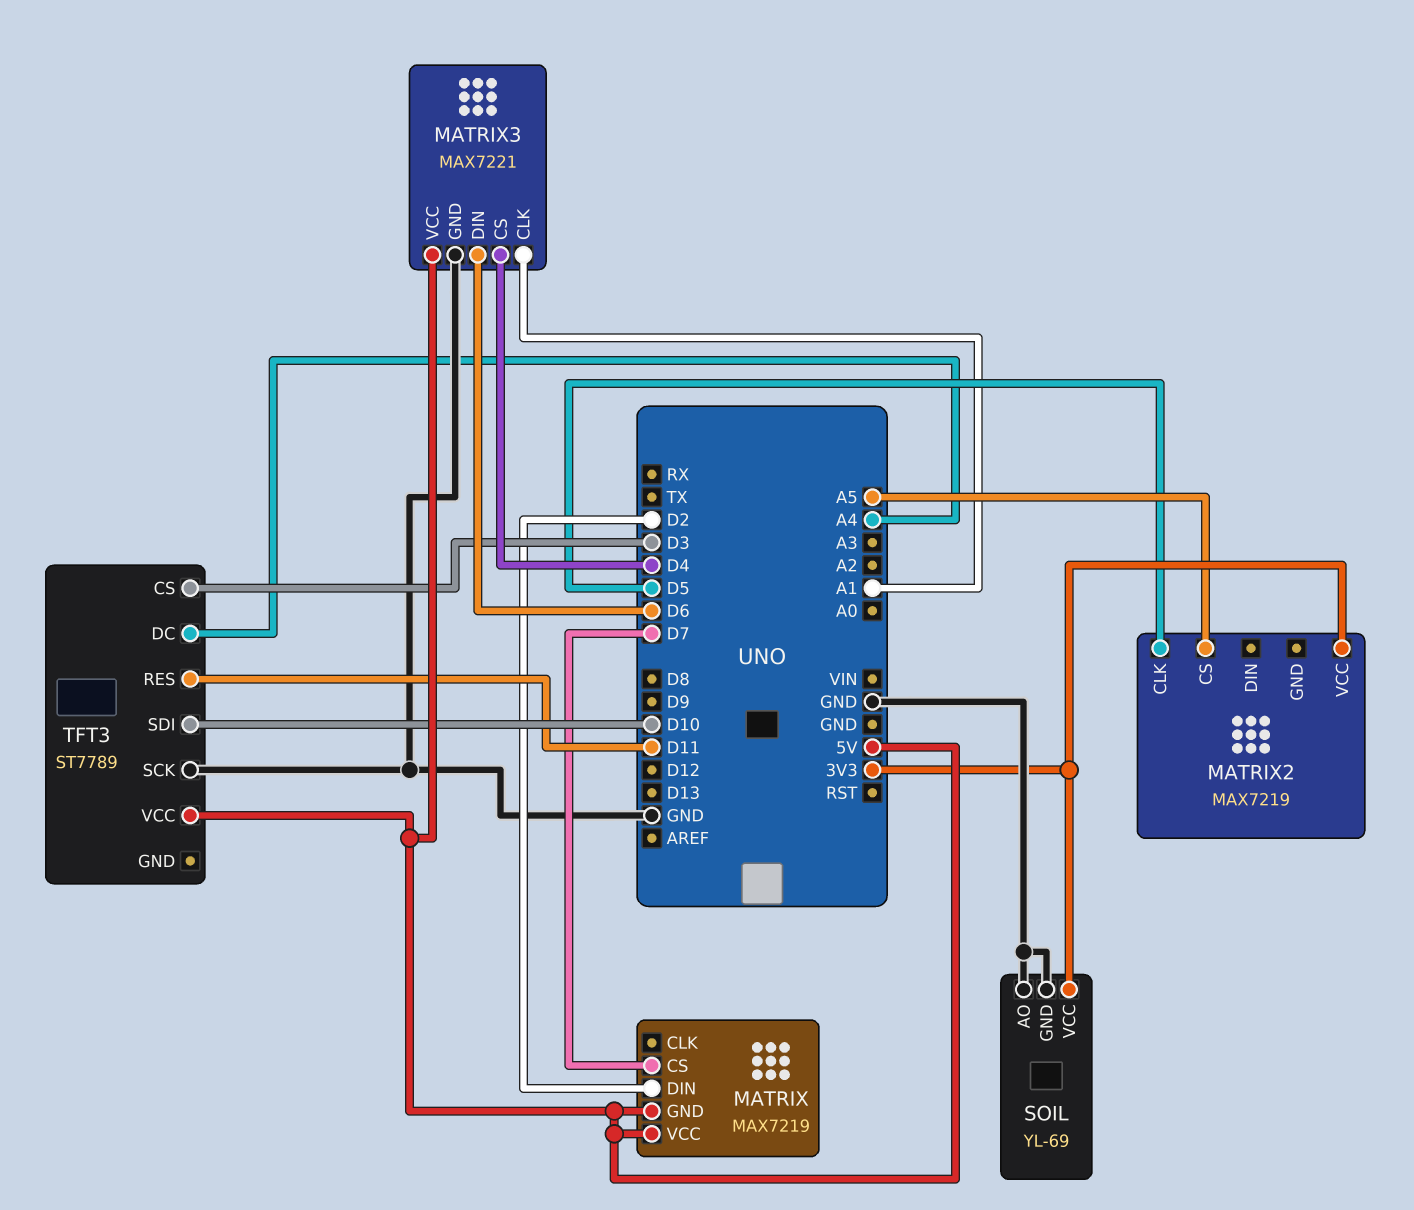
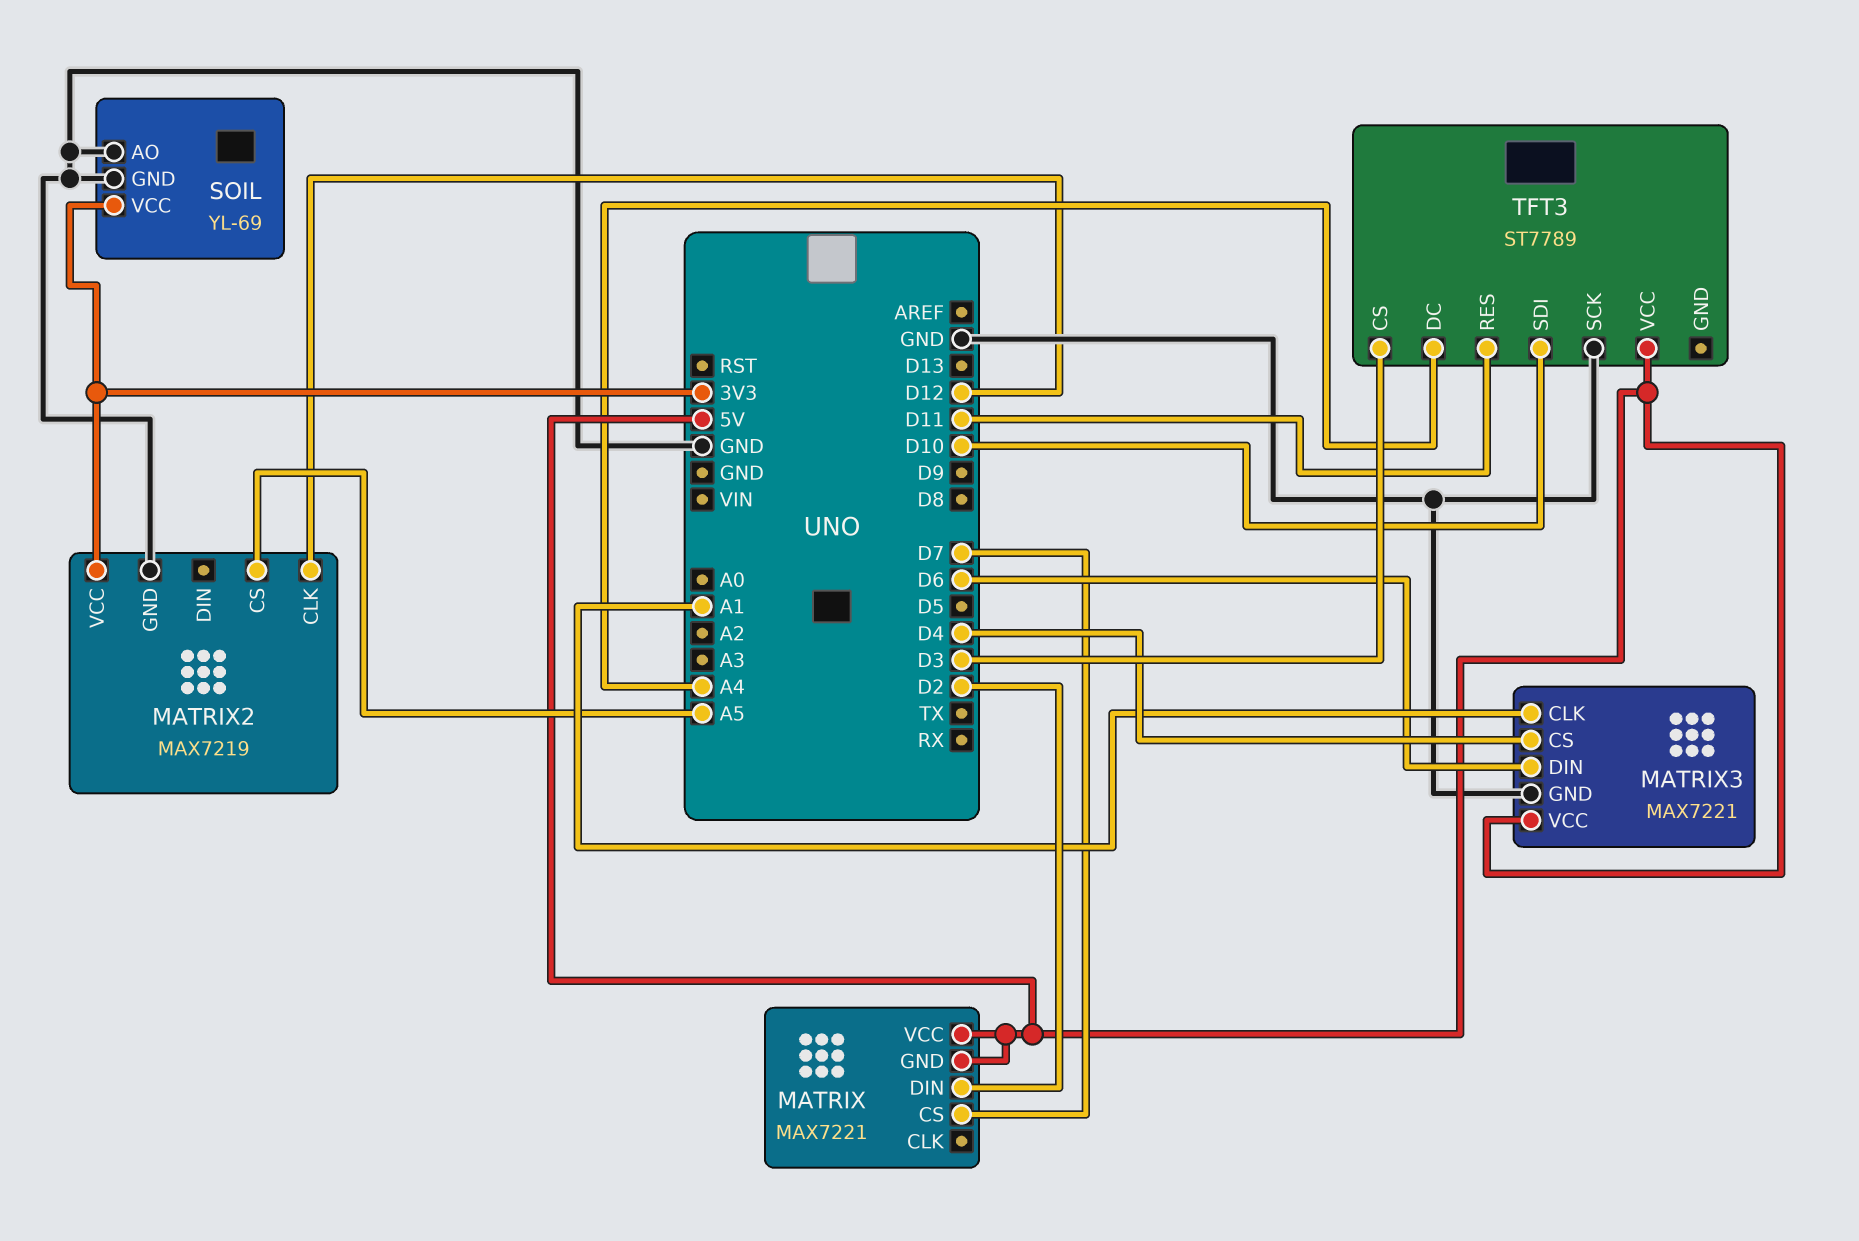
MATRIX: MAX7219 -> MAX7221
MATRIX2 pin CLK: D5 -> D12
MATRIX2 pin GND: none -> GND

